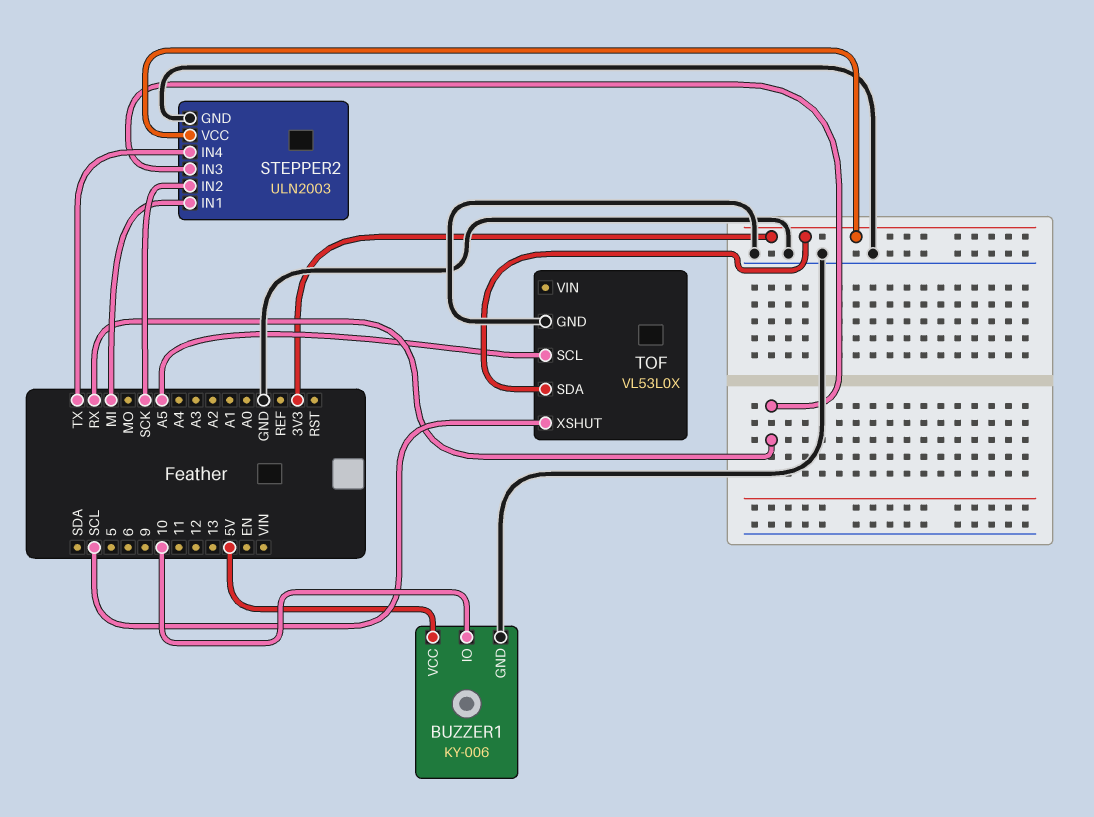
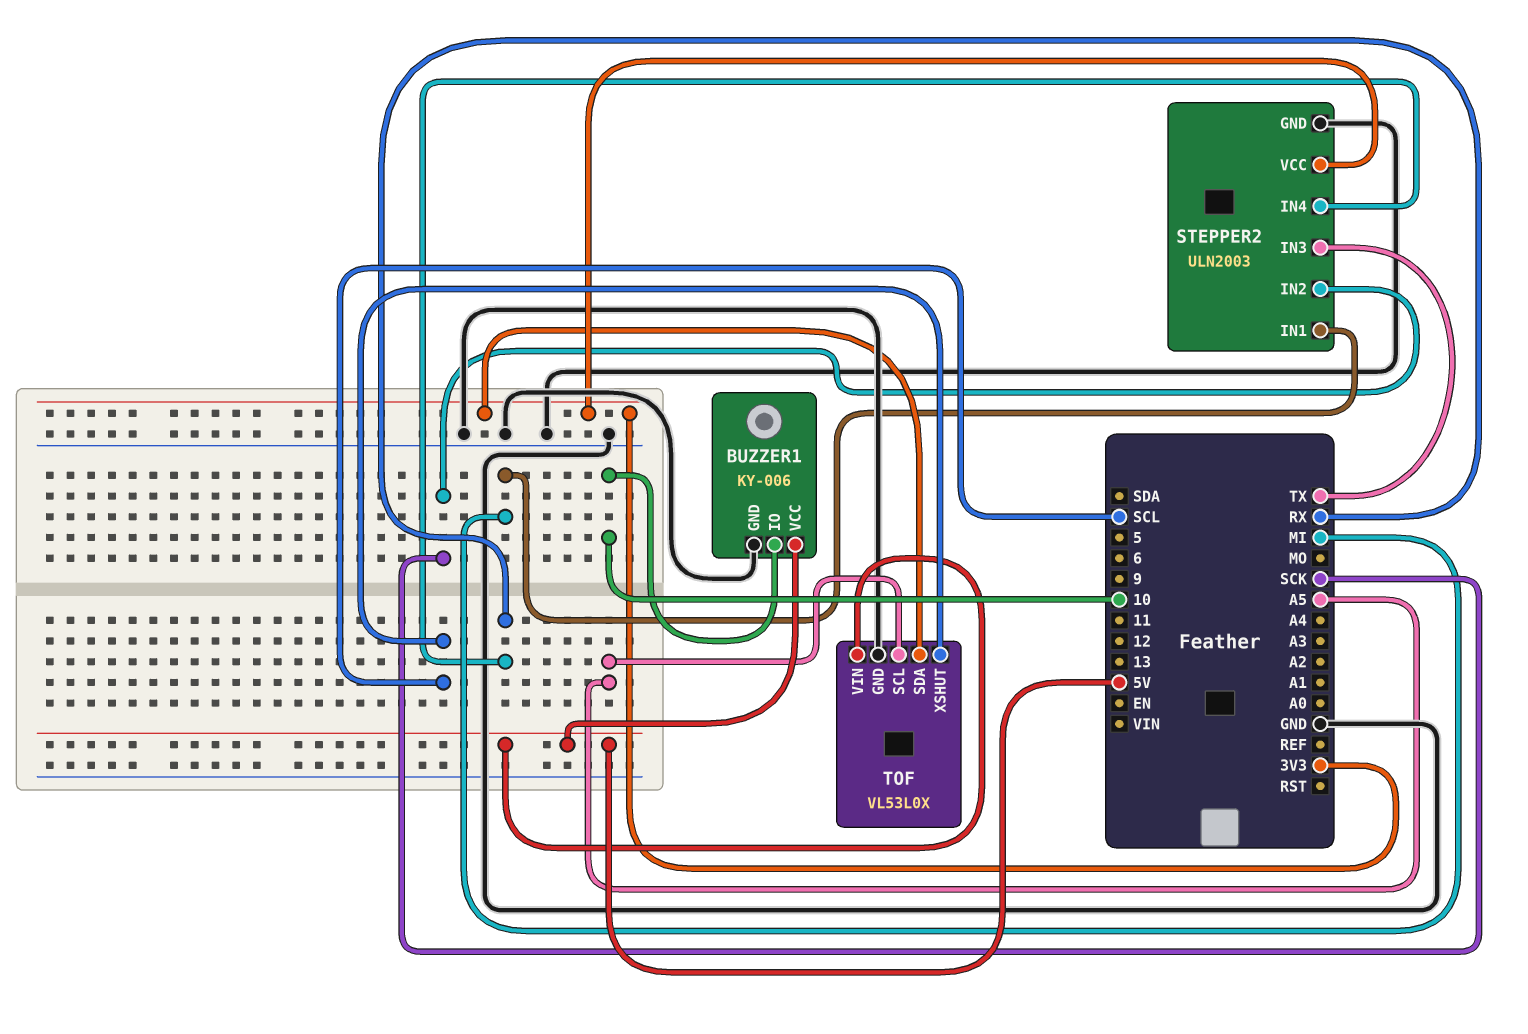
STEPPER2 pin IN3: RX -> TX
STEPPER2 pin IN4: TX -> RX
TOF pin VIN: none -> 5V

